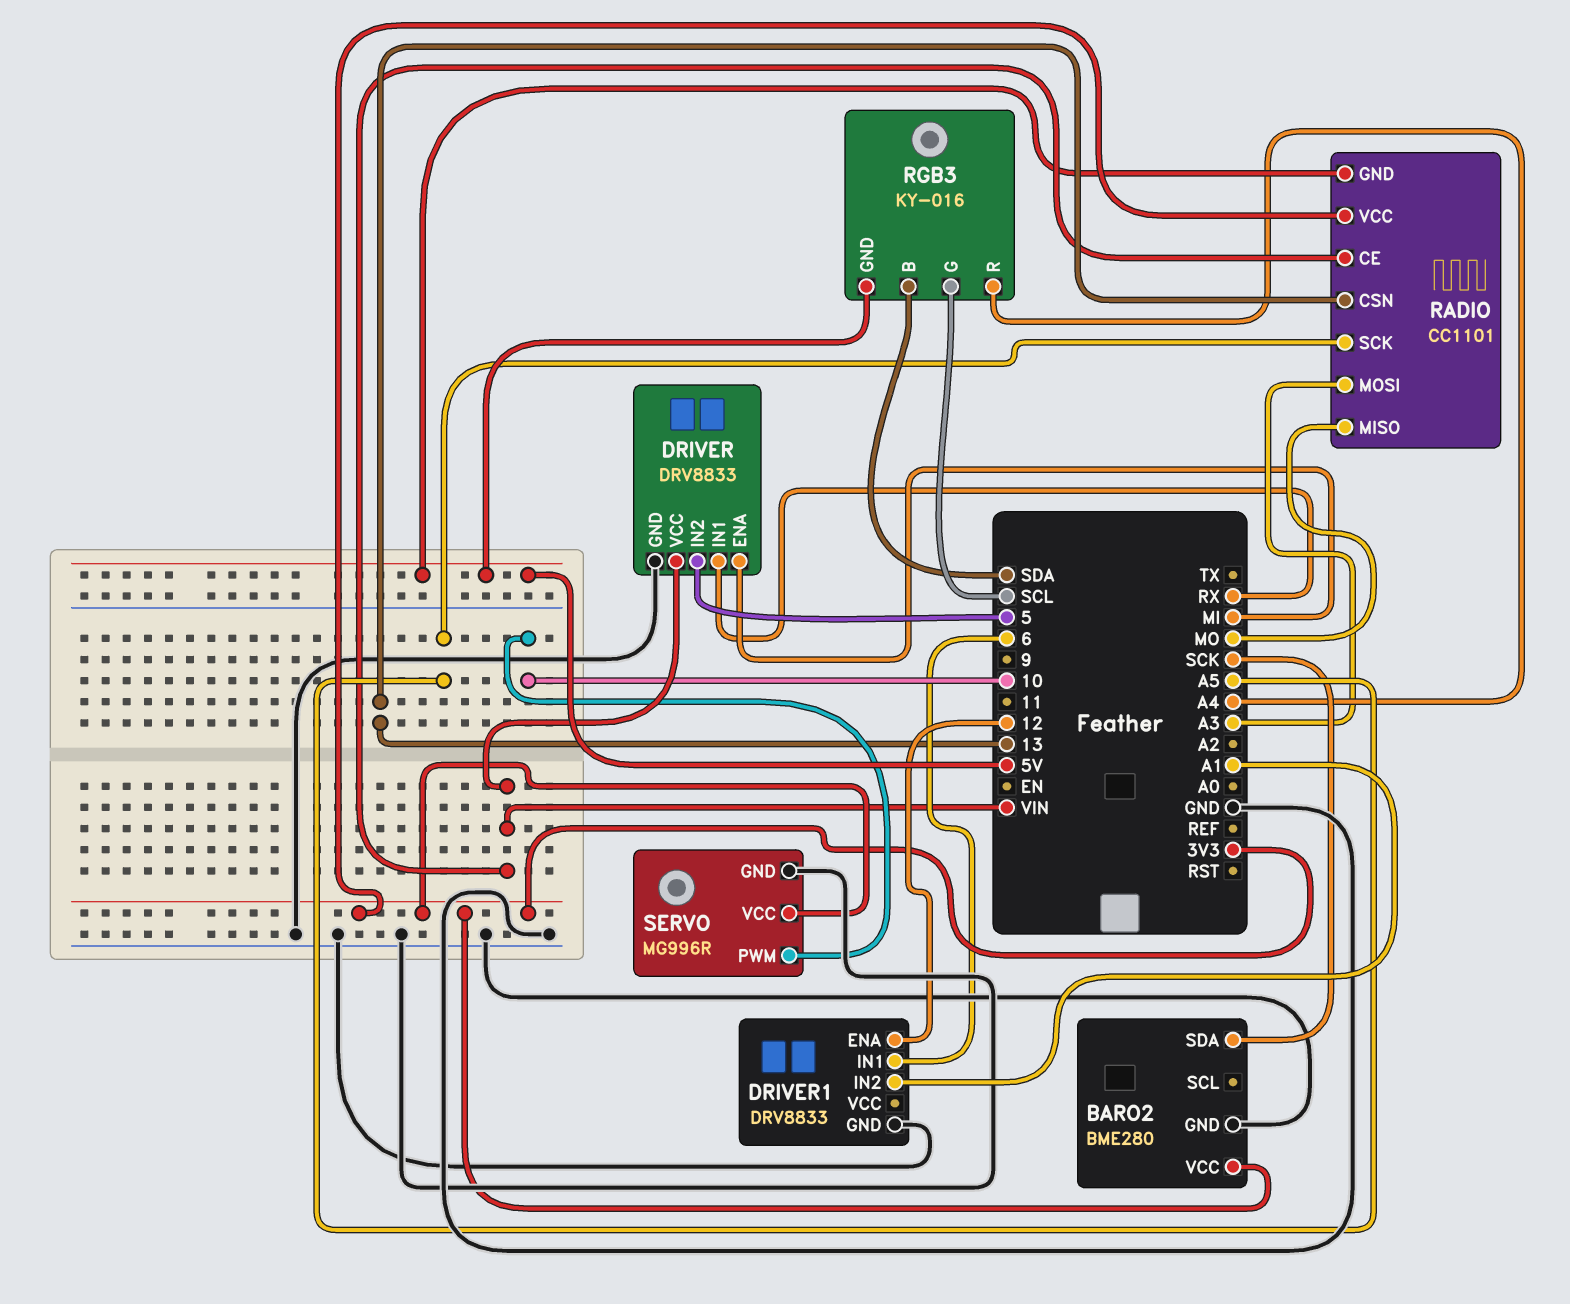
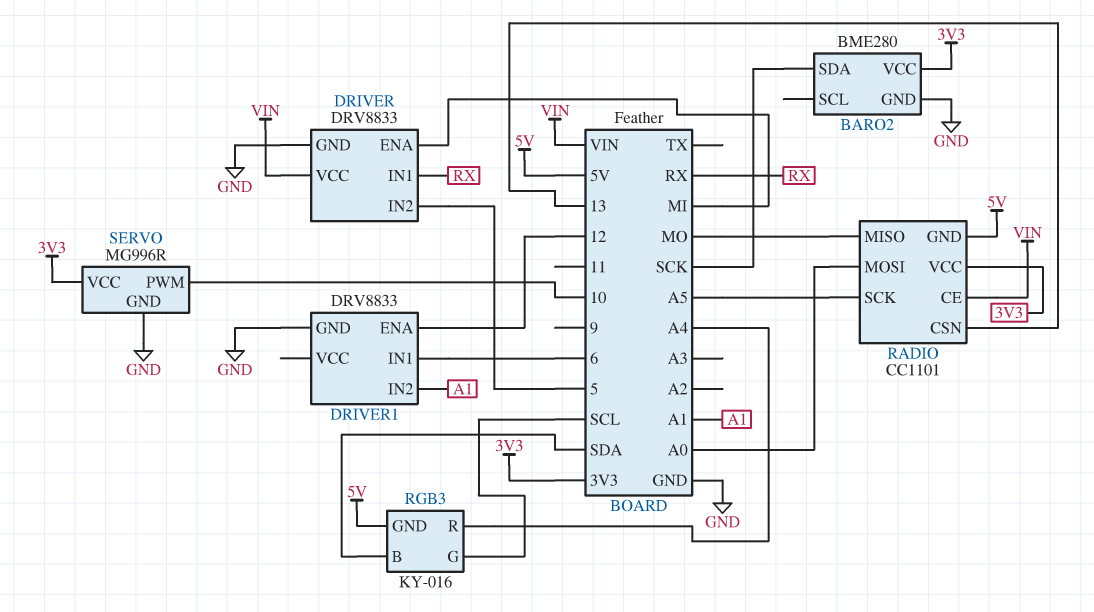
RADIO pin MOSI: A3 -> A0

